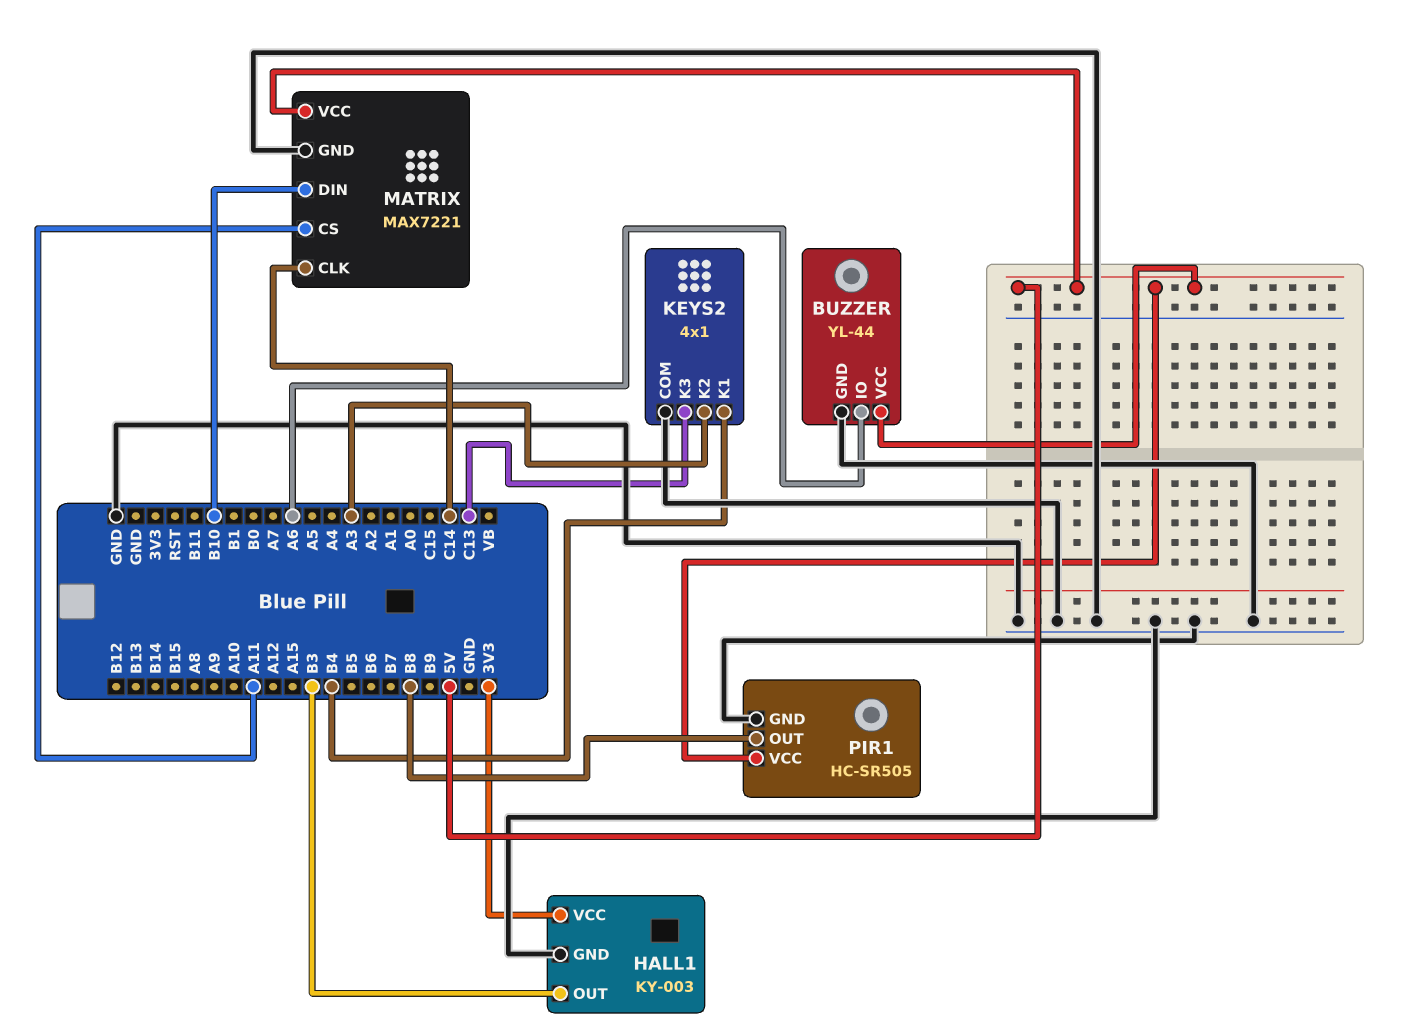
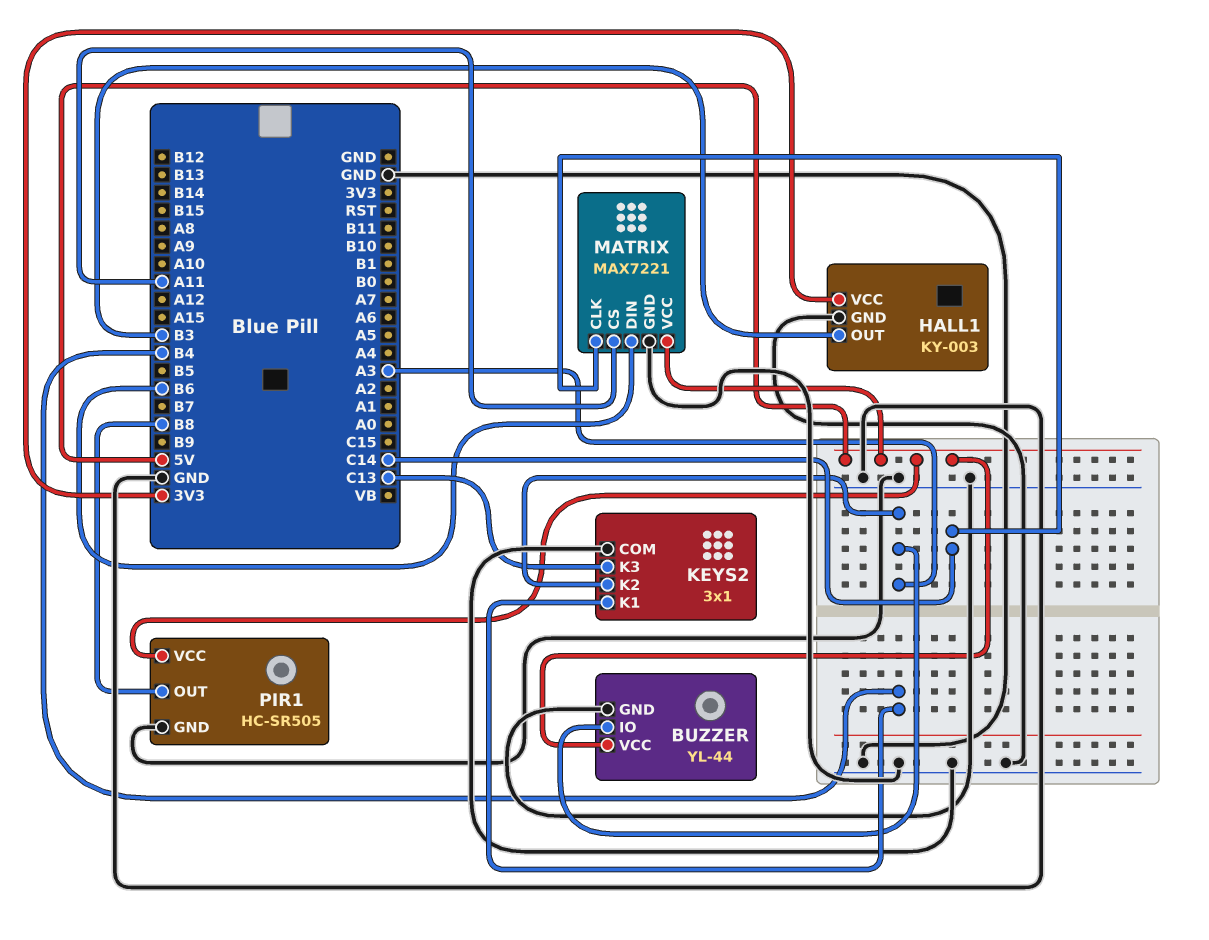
BUZZER pin IO: A6 -> A3
KEYS2: 4x1 -> 3x1
MATRIX pin DIN: B10 -> B6

